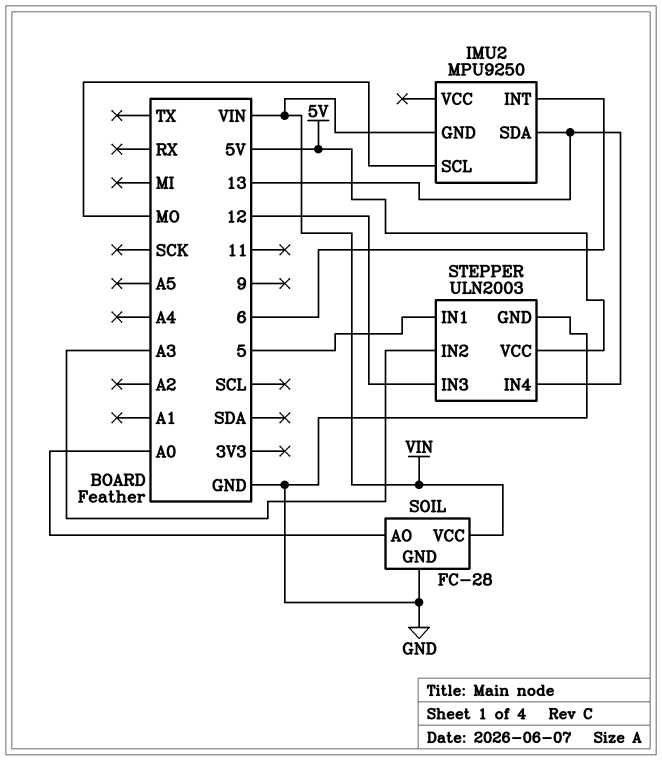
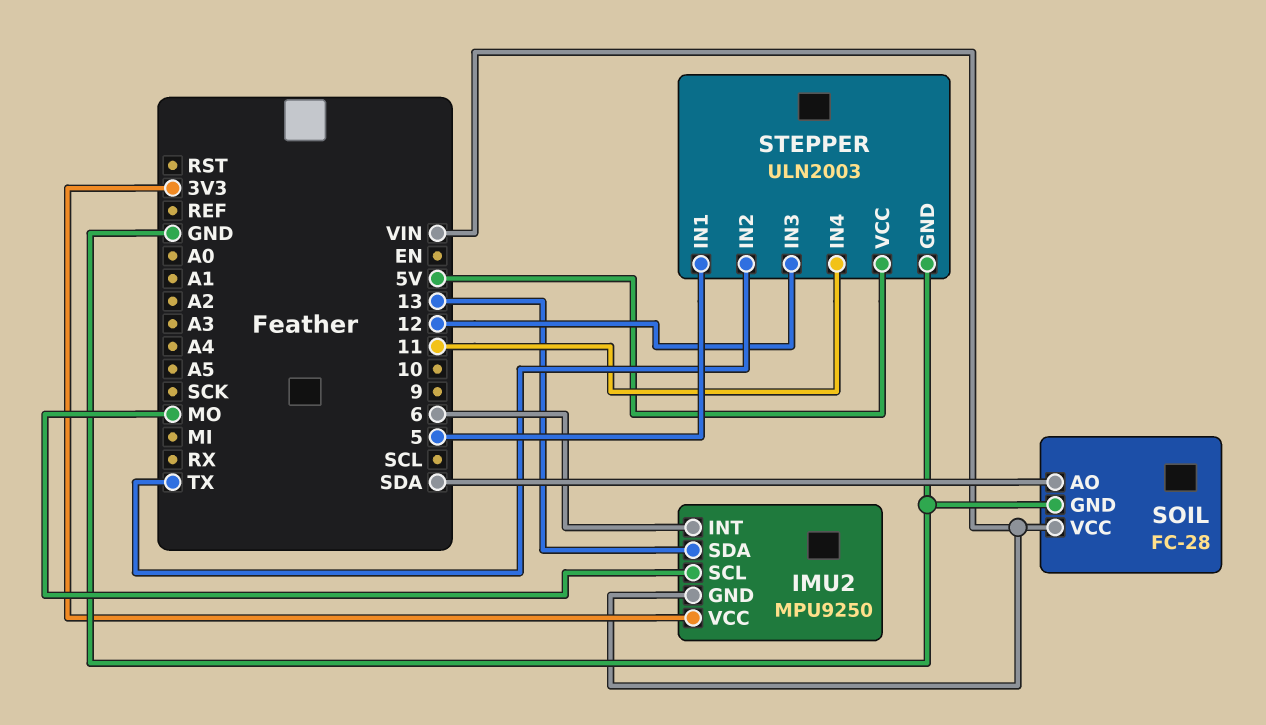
IMU2 pin VCC: none -> 3V3
SOIL pin AO: A0 -> SDA
STEPPER pin IN2: A3 -> TX
STEPPER pin IN4: 13 -> 11

